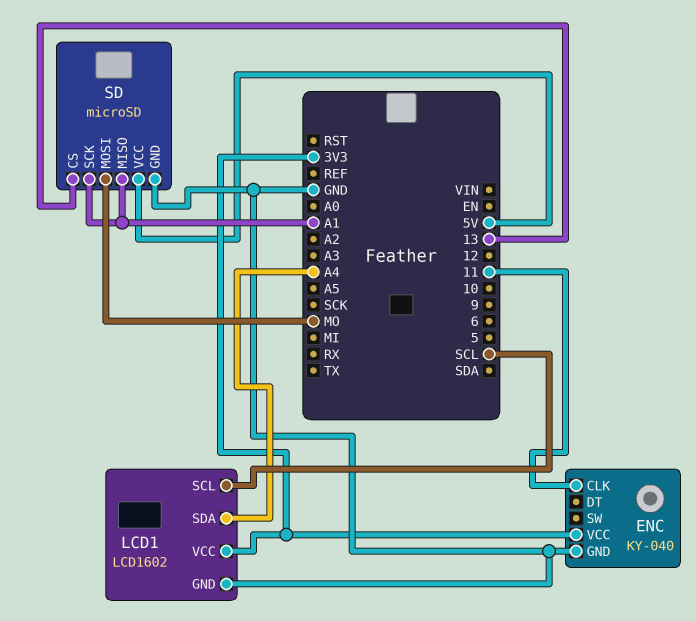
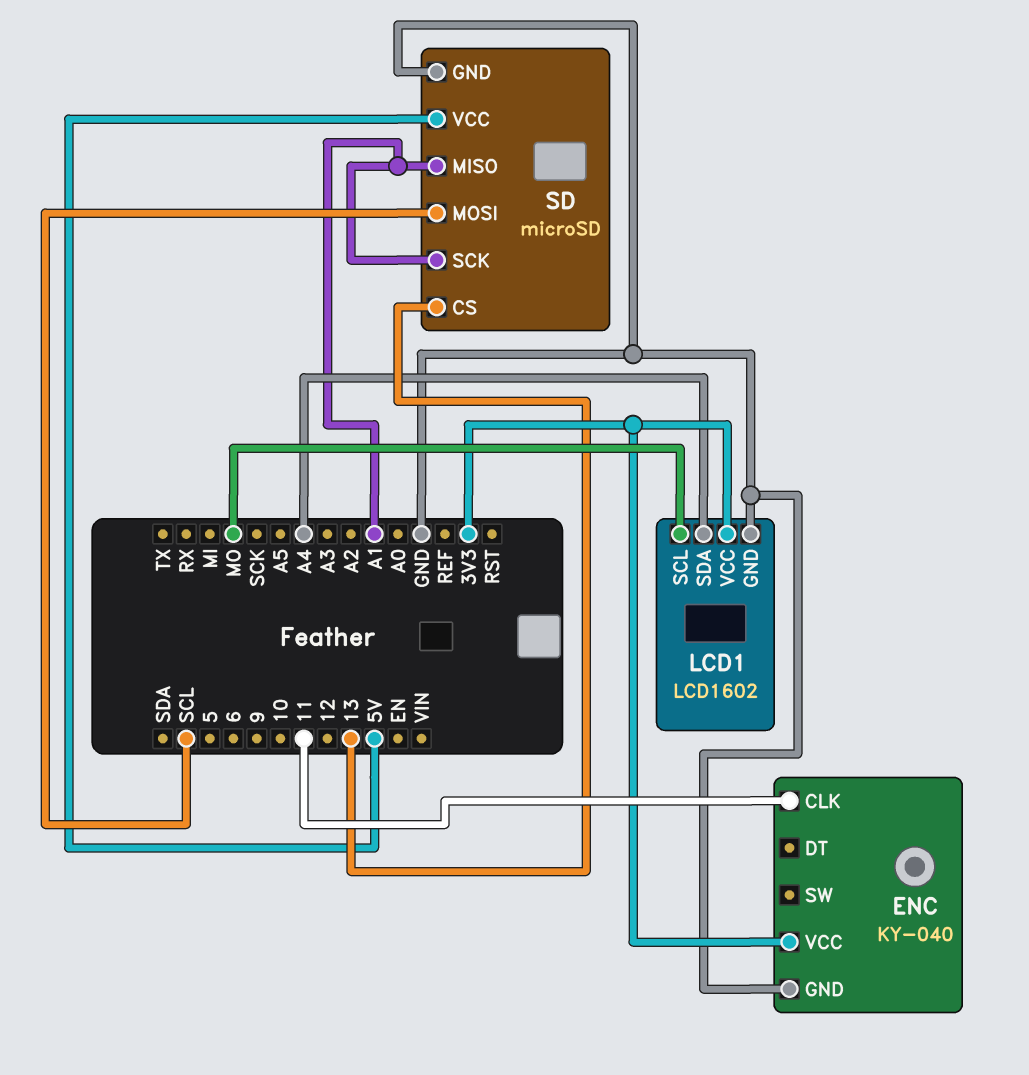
LCD1 pin SCL: SCL -> MO
SD pin MOSI: MO -> SCL

